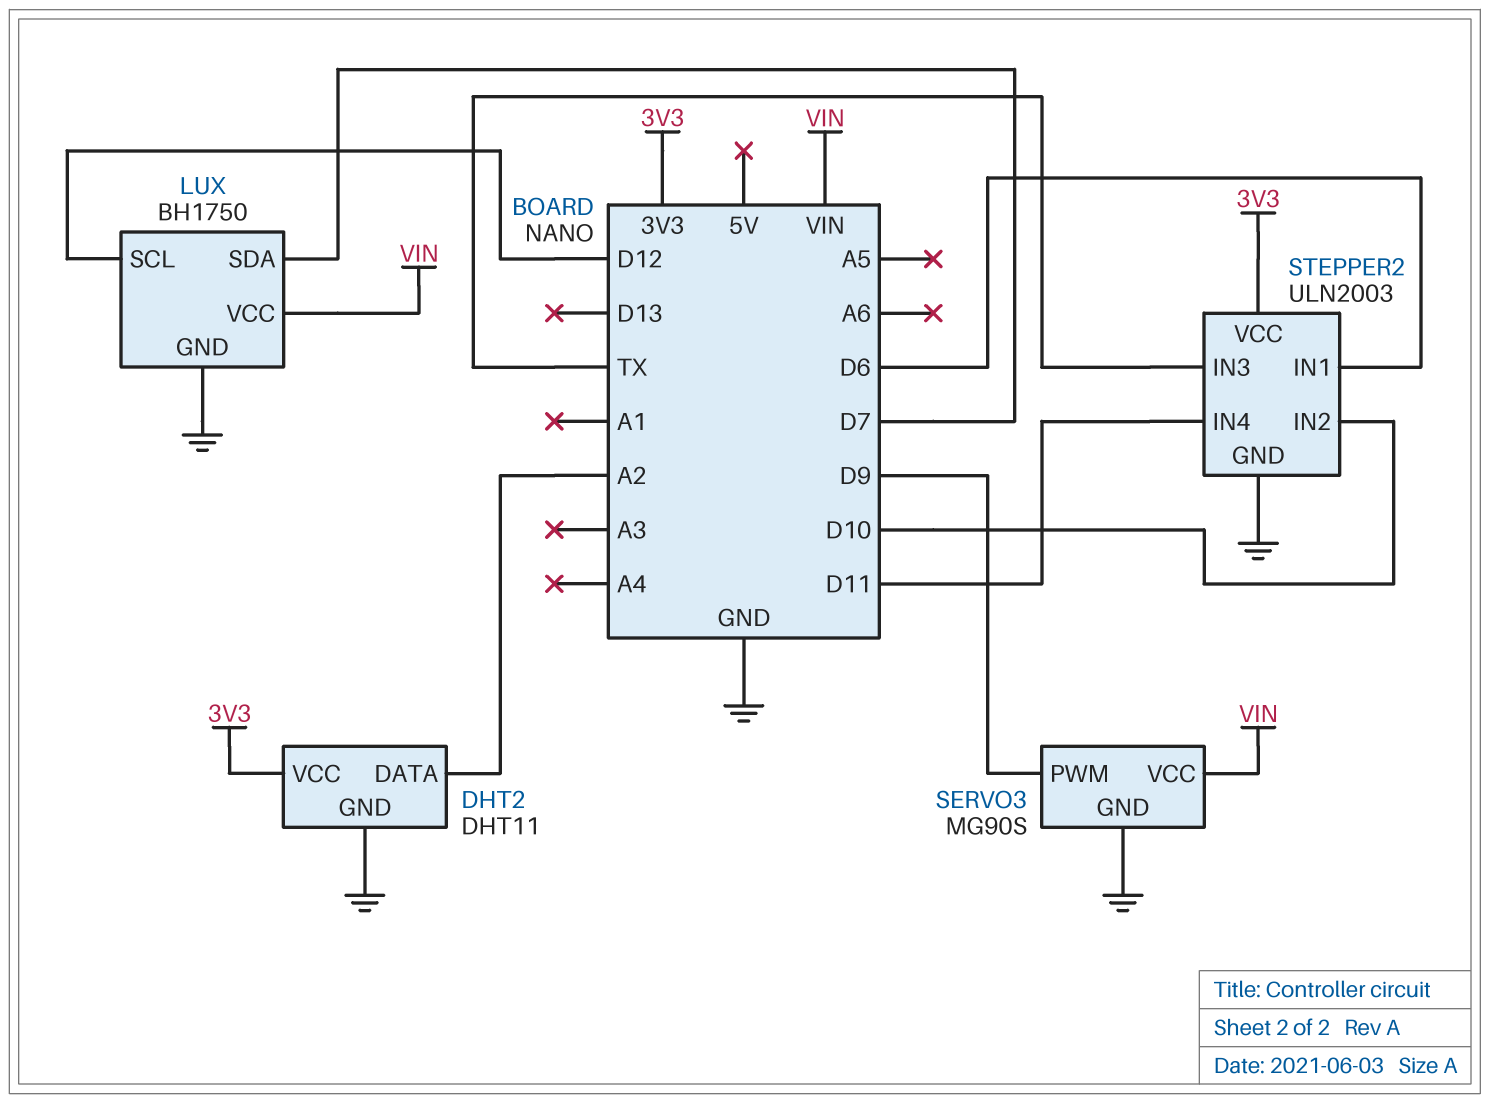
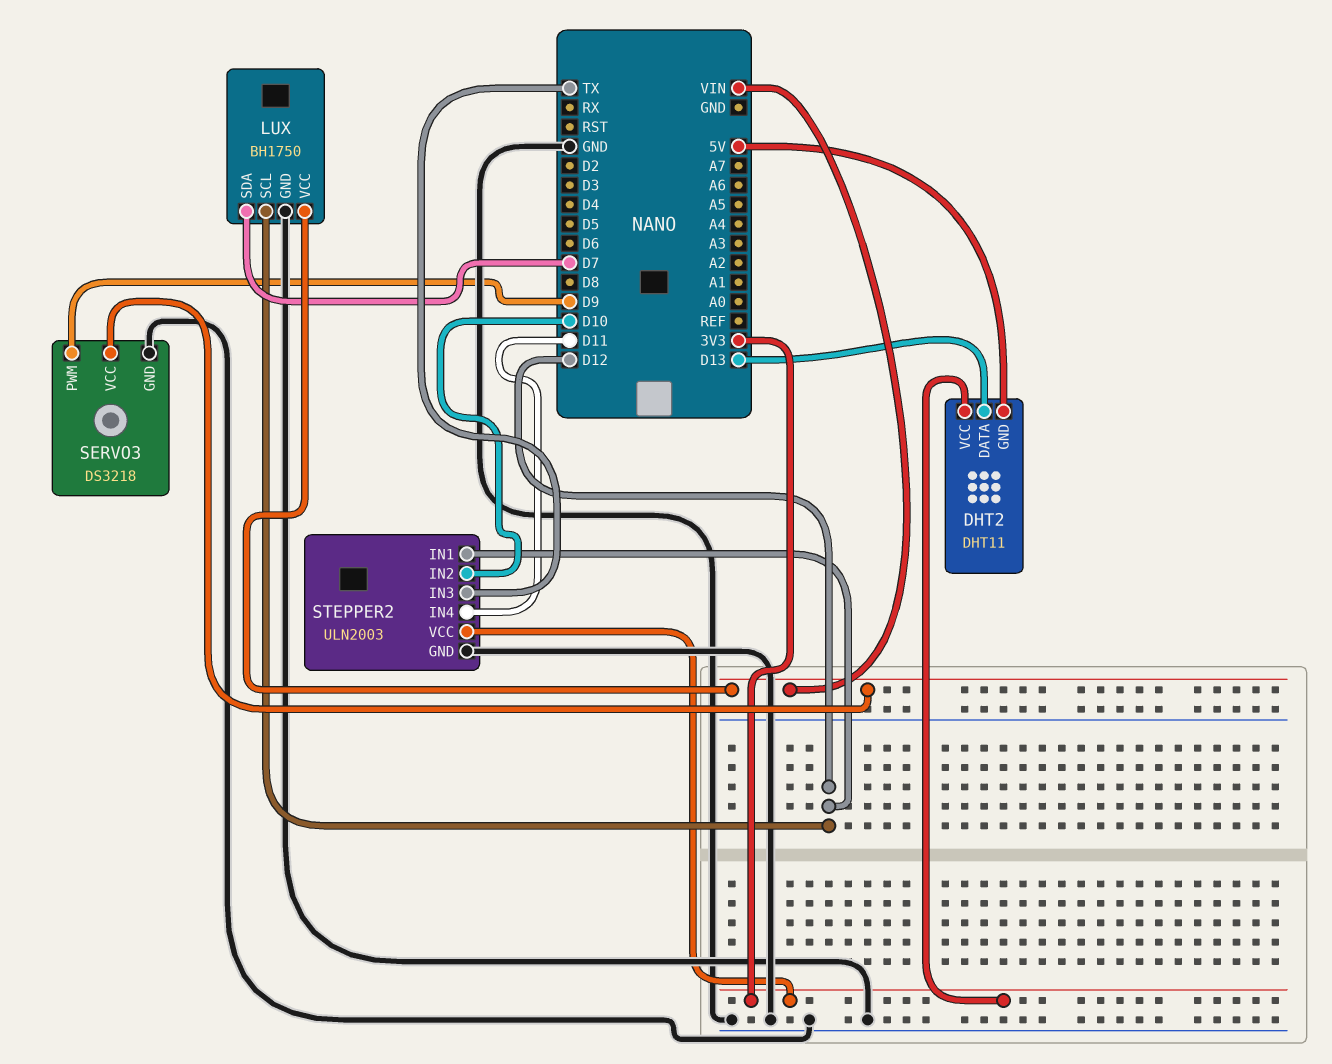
DHT2 pin DATA: A2 -> D13
DHT2 pin GND: GND -> 5V
SERVO3: MG90S -> DS3218
STEPPER2 pin IN1: D6 -> D12

